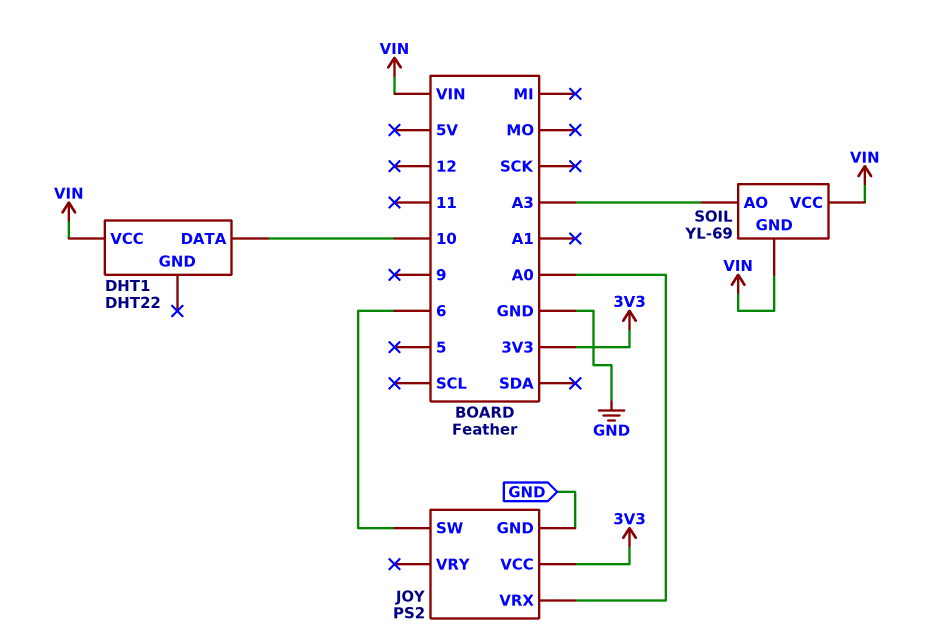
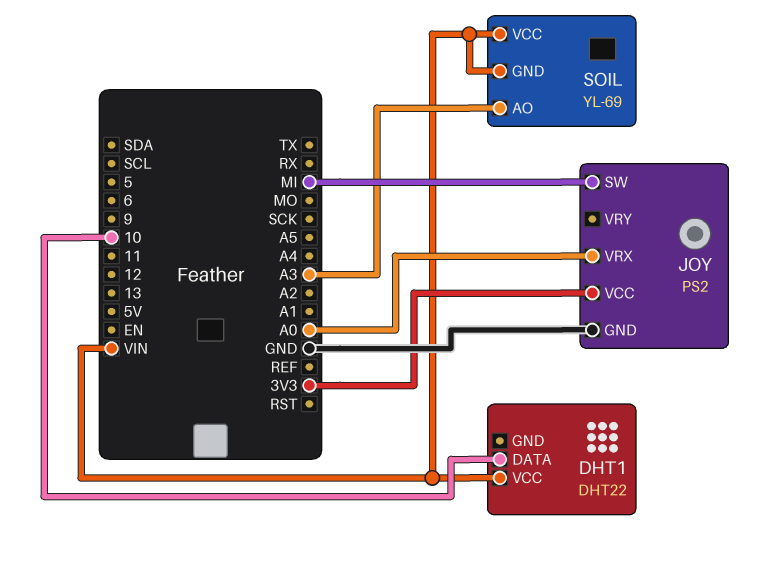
JOY pin SW: 6 -> MI

